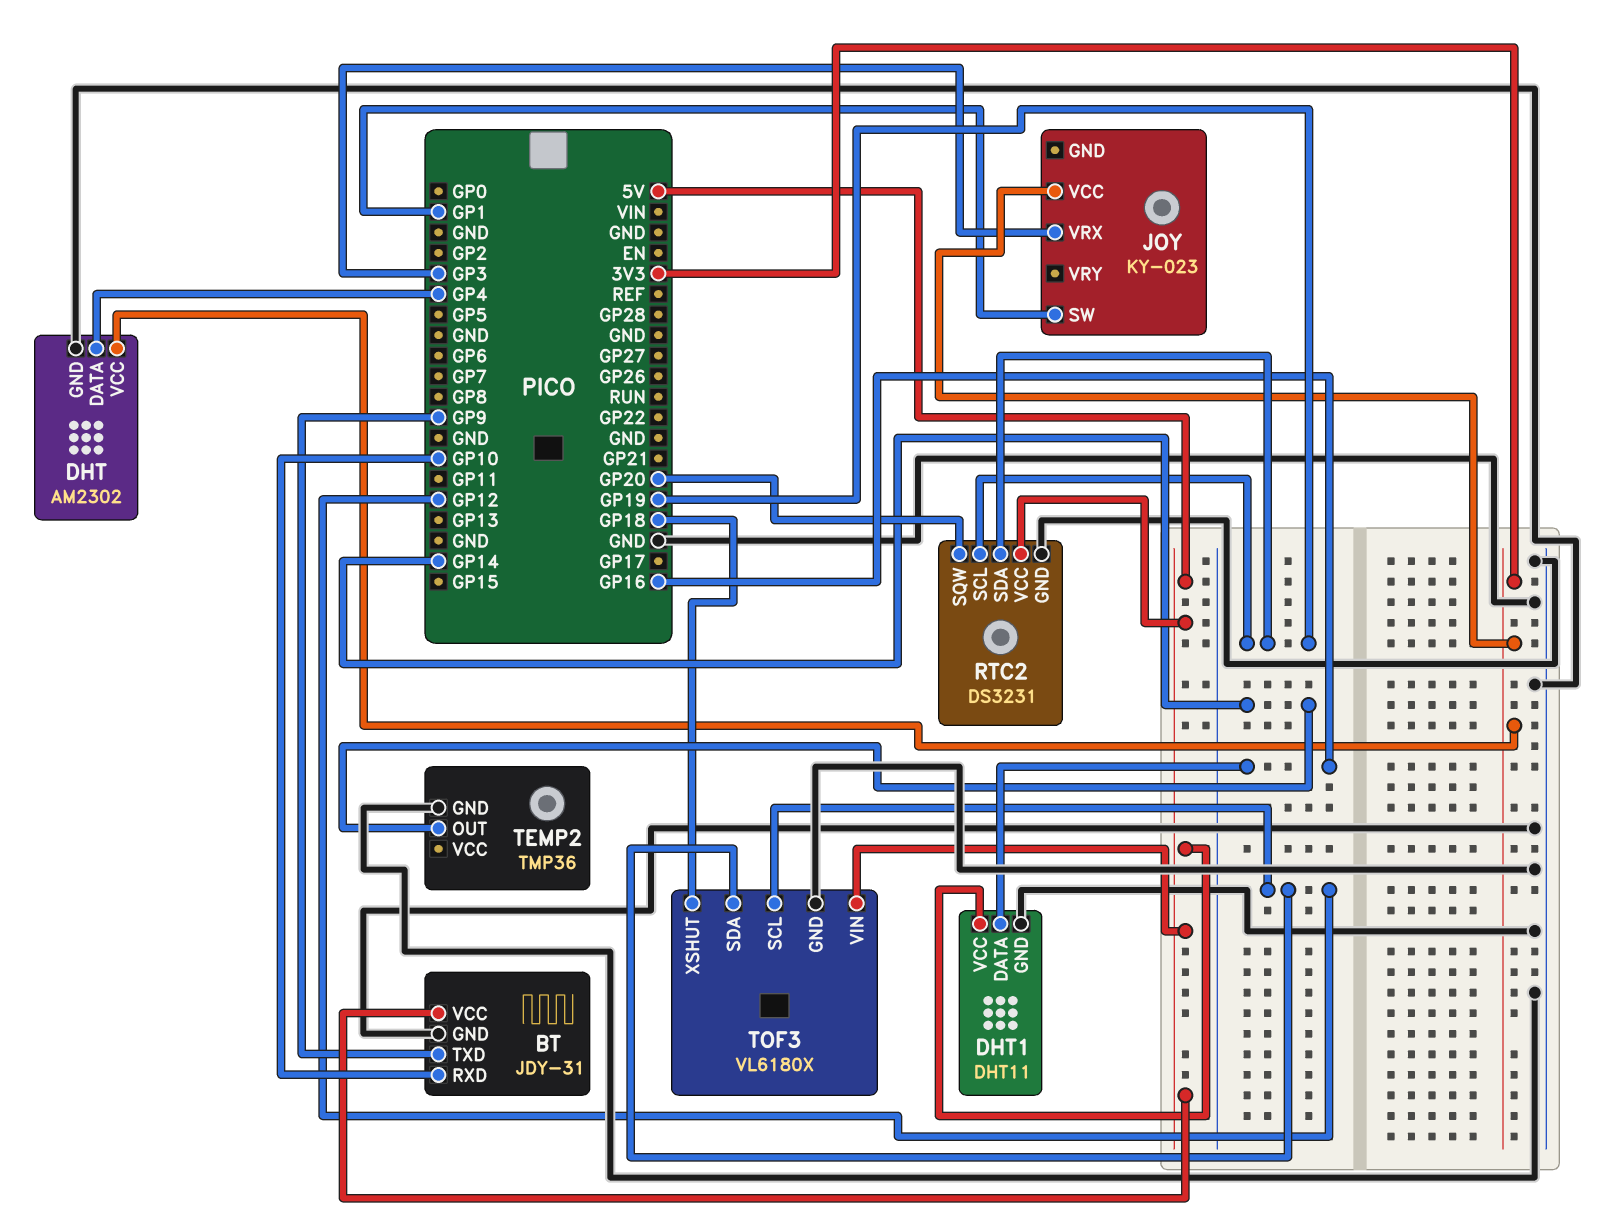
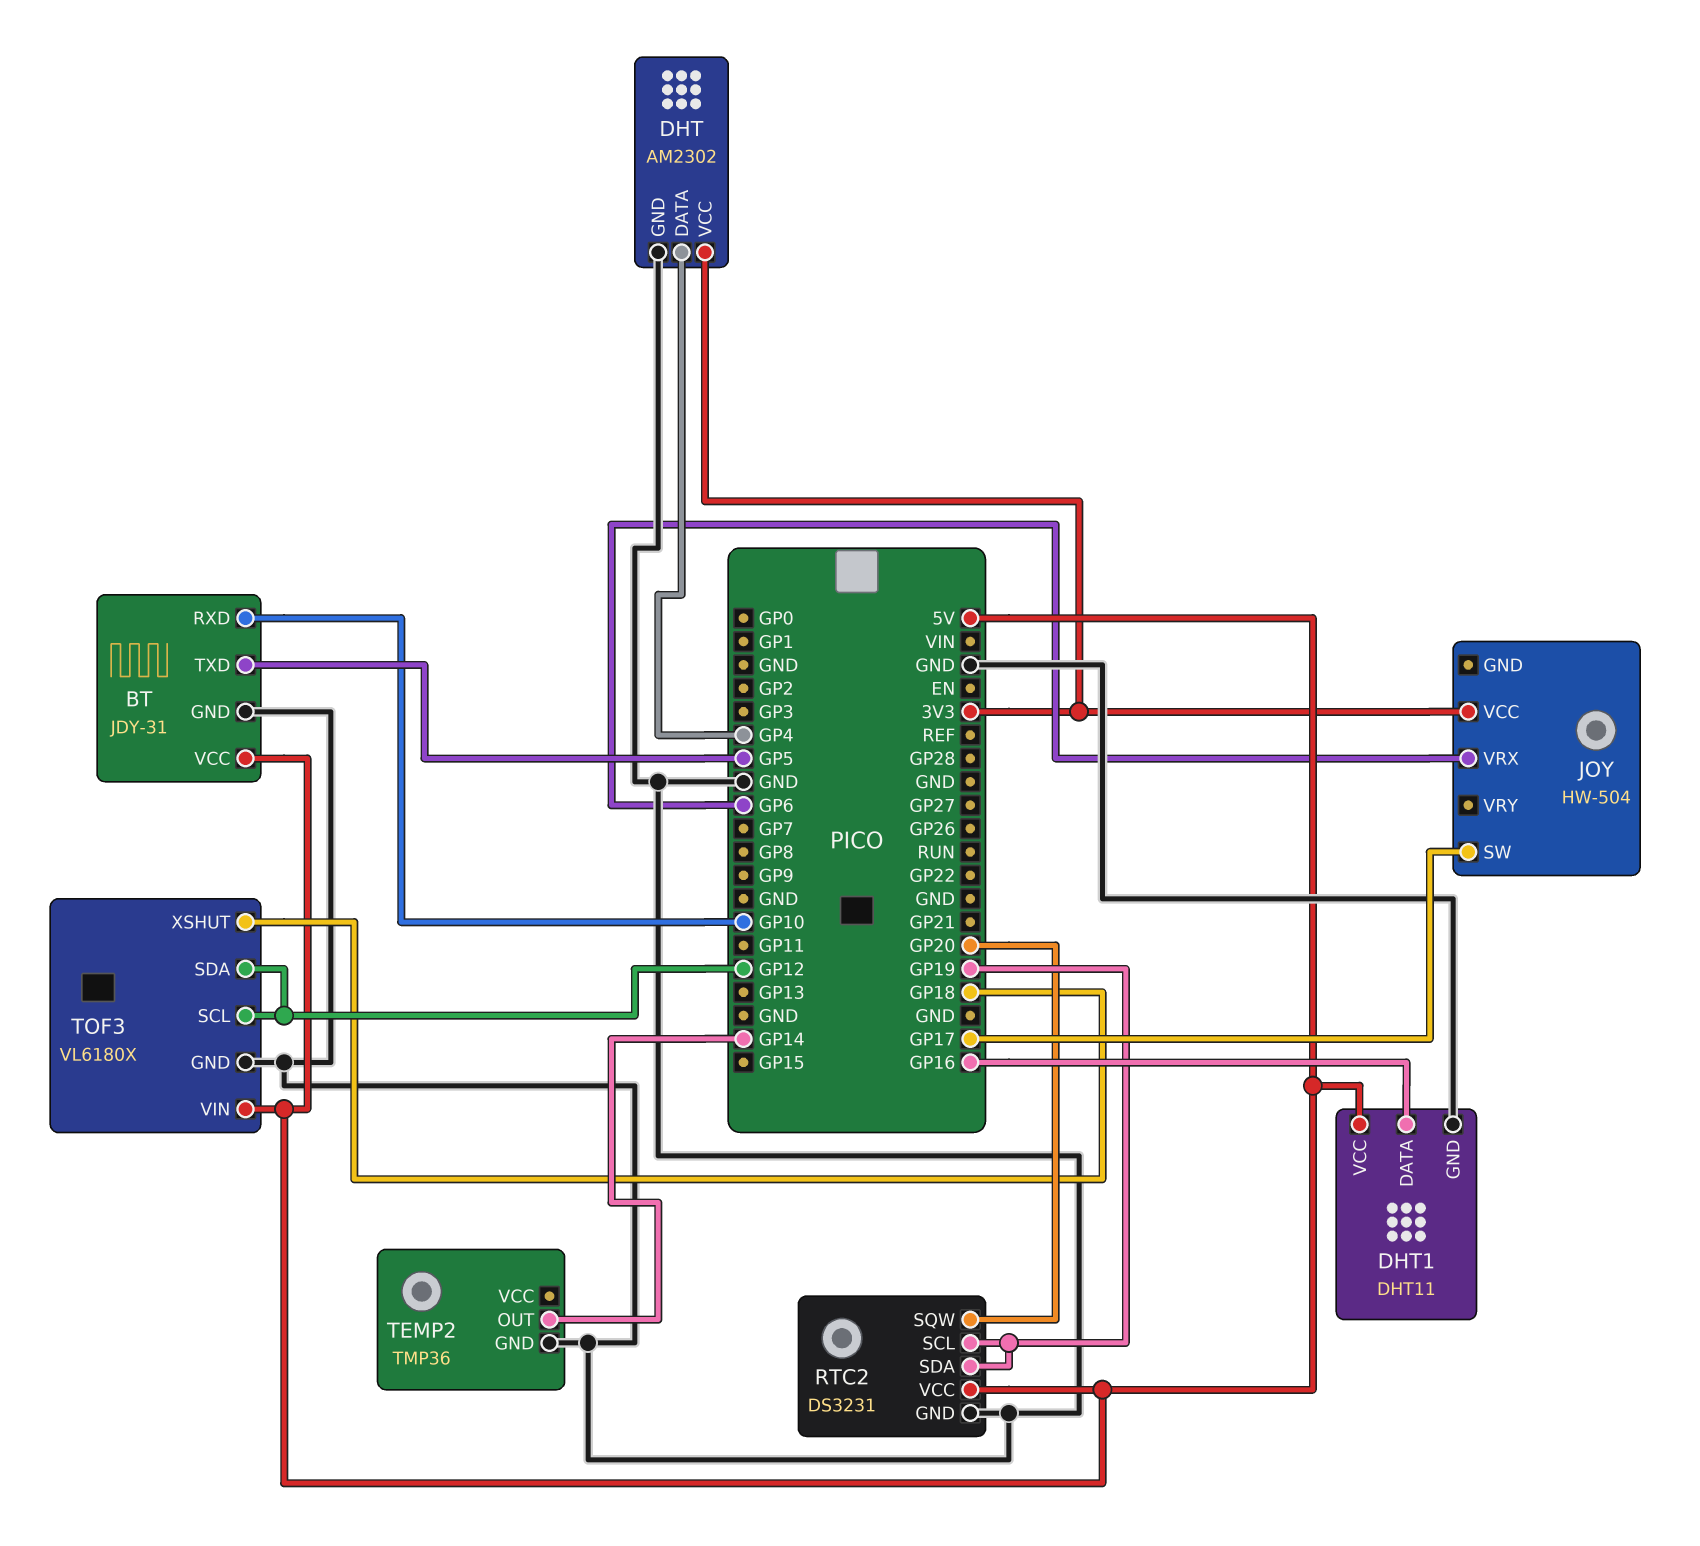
BT pin TXD: GP9 -> GP5
JOY: KY-023 -> HW-504
JOY pin SW: GP1 -> GP17
JOY pin VRX: GP3 -> GP6

